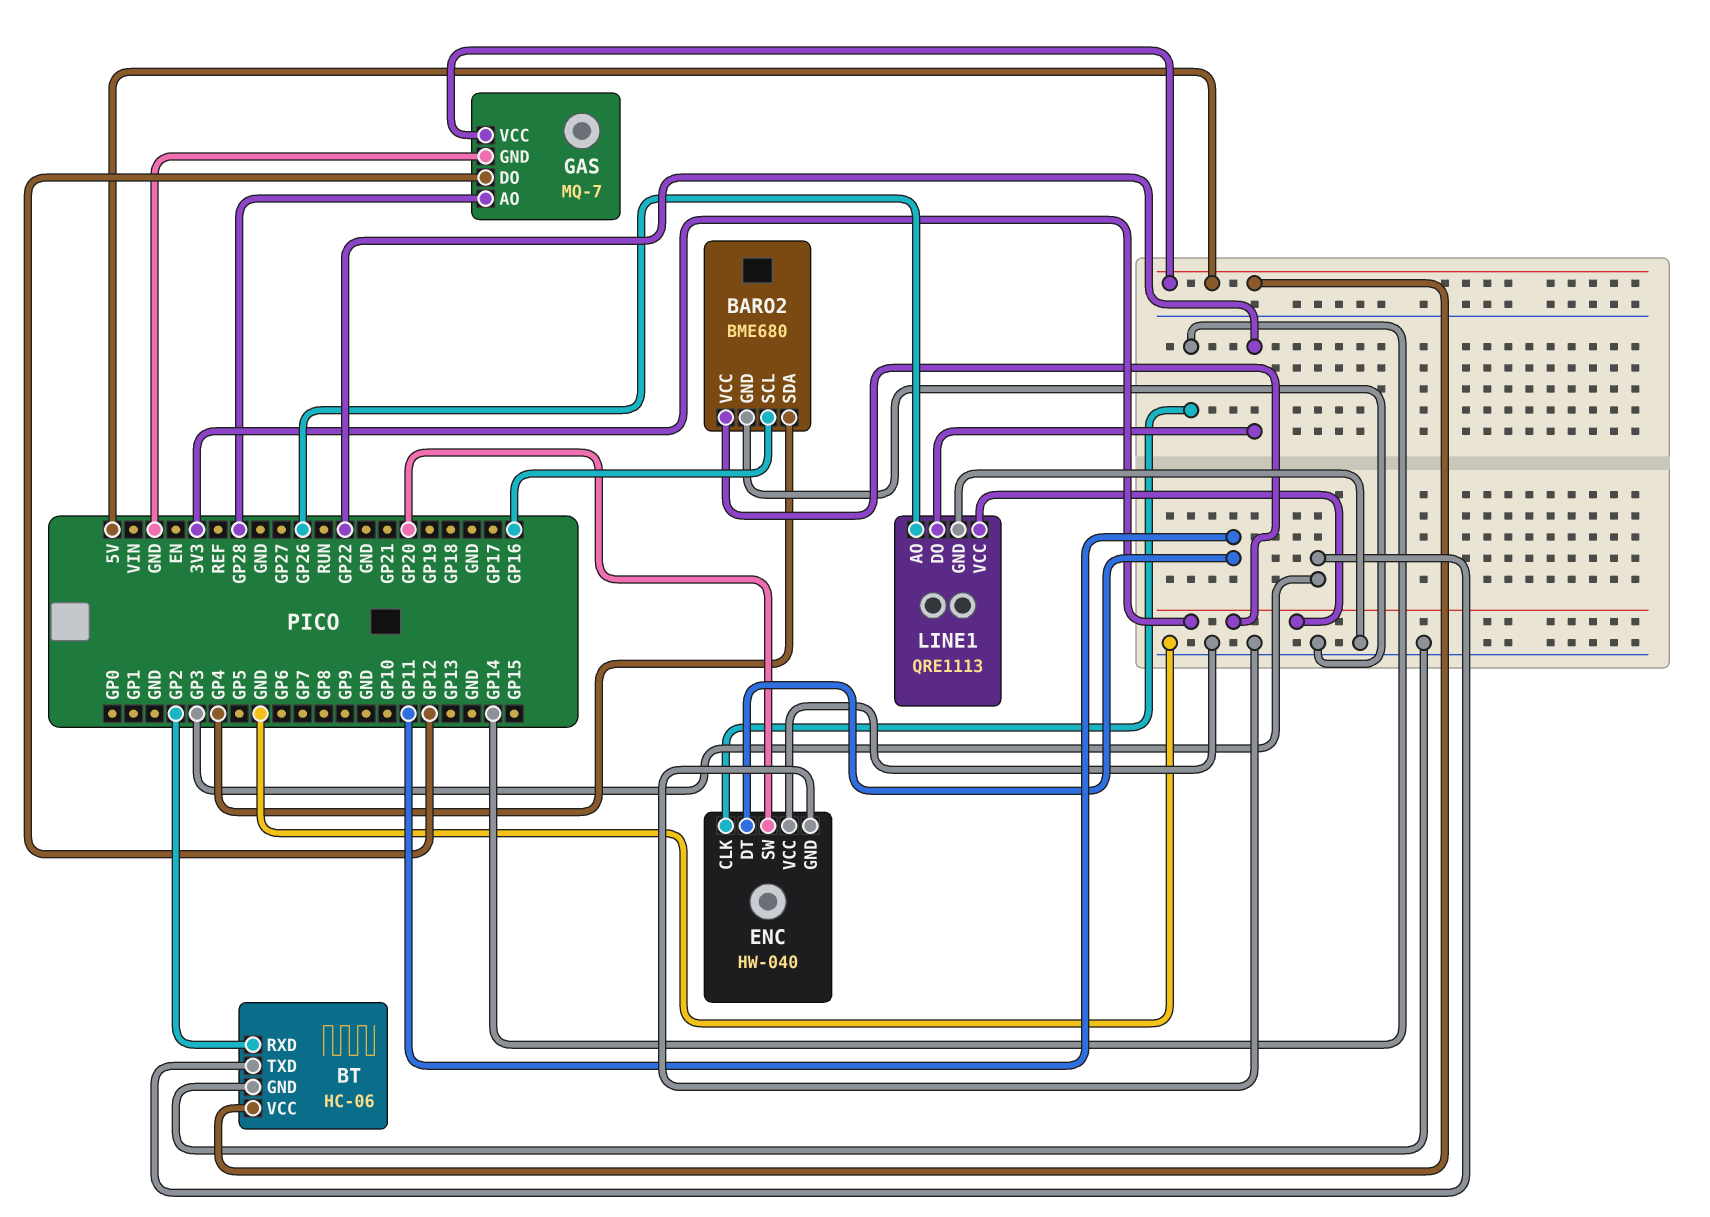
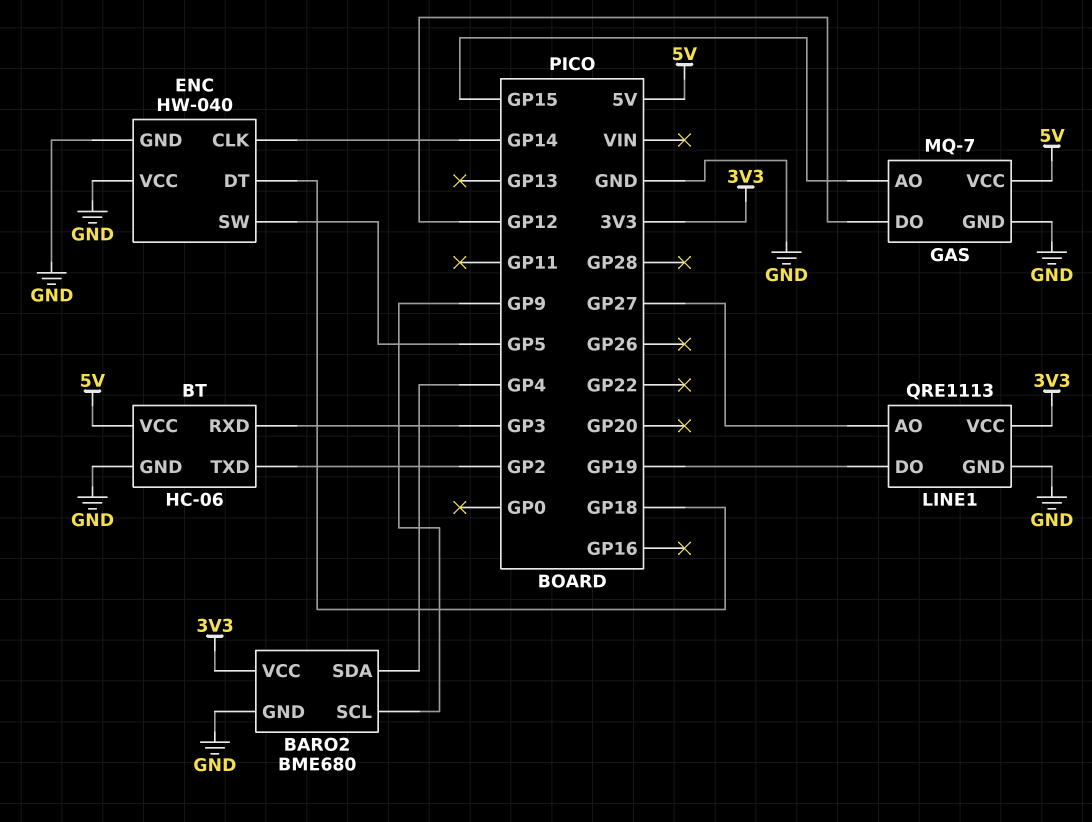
BARO2 pin SCL: GP16 -> GP9
BT pin RXD: GP2 -> GP3
BT pin TXD: GP3 -> GP2
ENC pin DT: GP11 -> GP18
ENC pin SW: GP20 -> GP5
GAS pin AO: GP28 -> GP15
LINE1 pin AO: GP26 -> GP27
LINE1 pin DO: GP22 -> GP19

